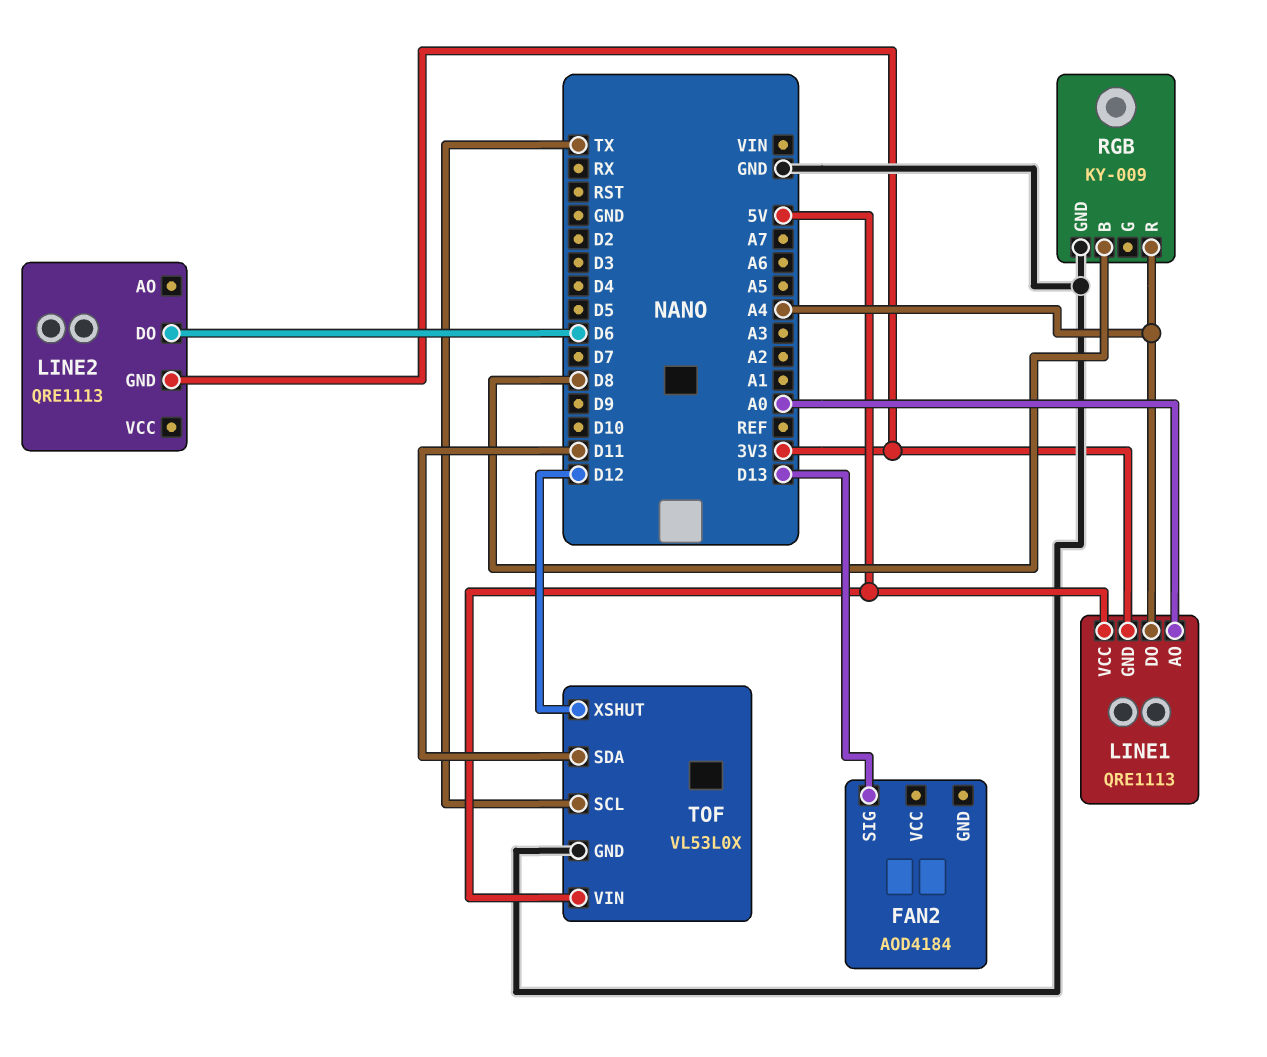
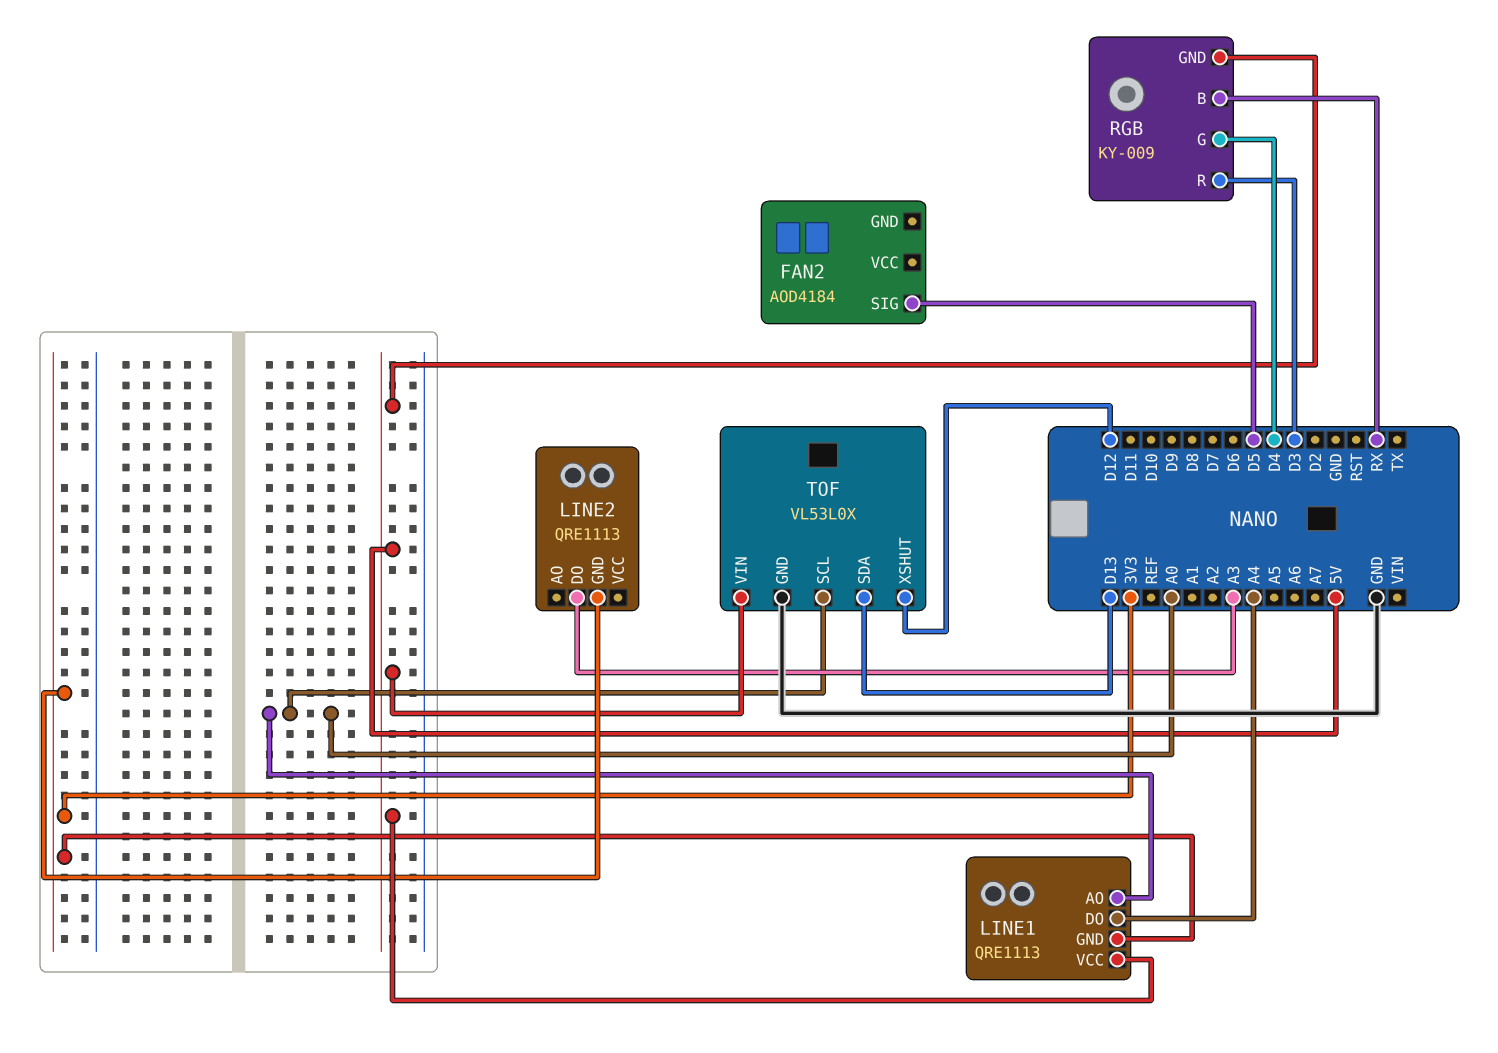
FAN2 pin SIG: D13 -> D5
LINE2 pin DO: D6 -> A3
RGB pin B: D8 -> RX
RGB pin G: none -> D4
RGB pin GND: GND -> 5V
RGB pin R: A4 -> D3
TOF pin SCL: TX -> A0
TOF pin SDA: D11 -> D13

